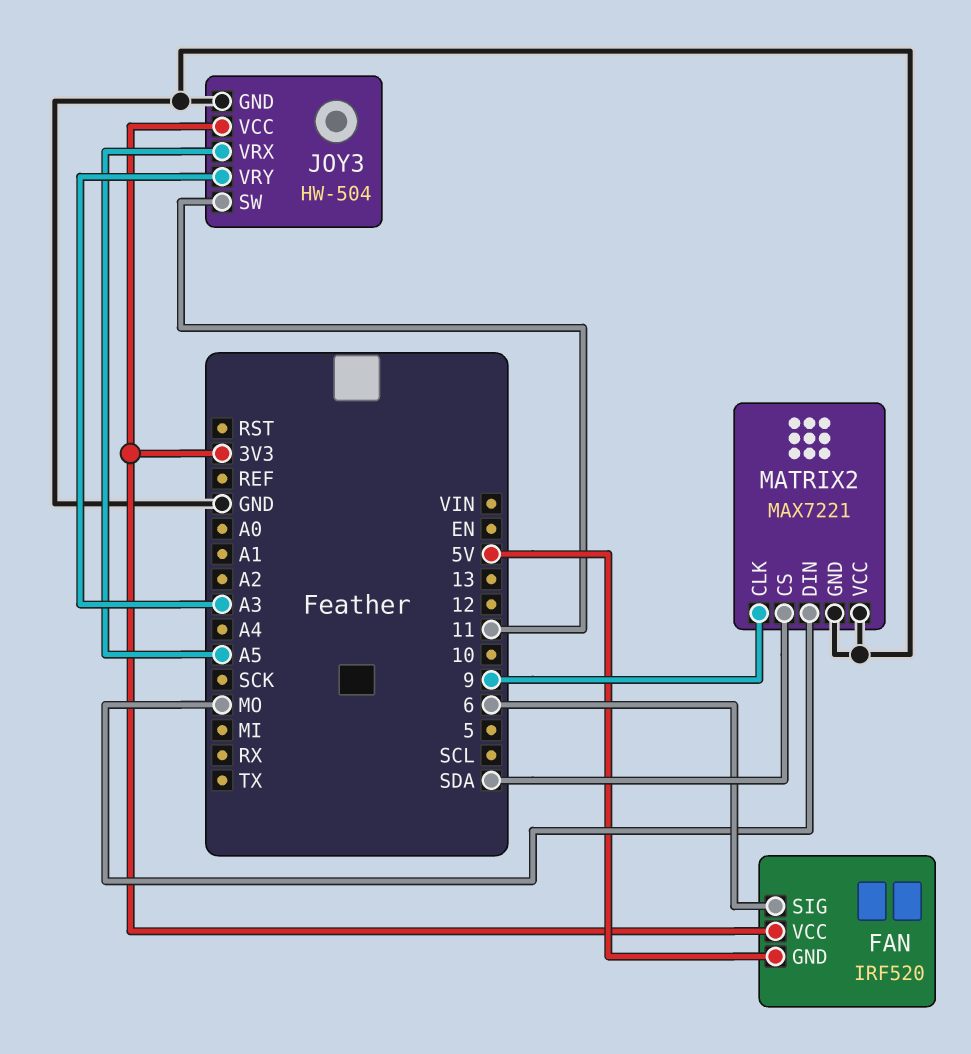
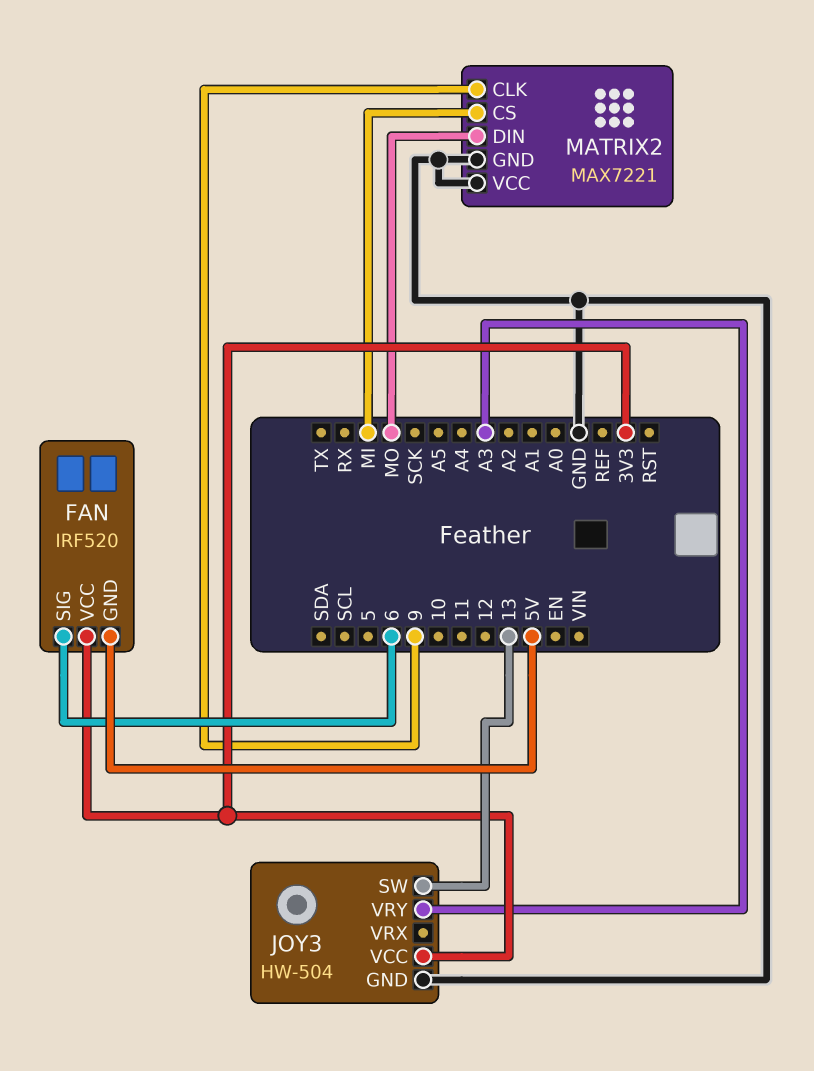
JOY3 pin SW: 11 -> 13
JOY3 pin VRX: A5 -> none
MATRIX2 pin CS: SDA -> MI

